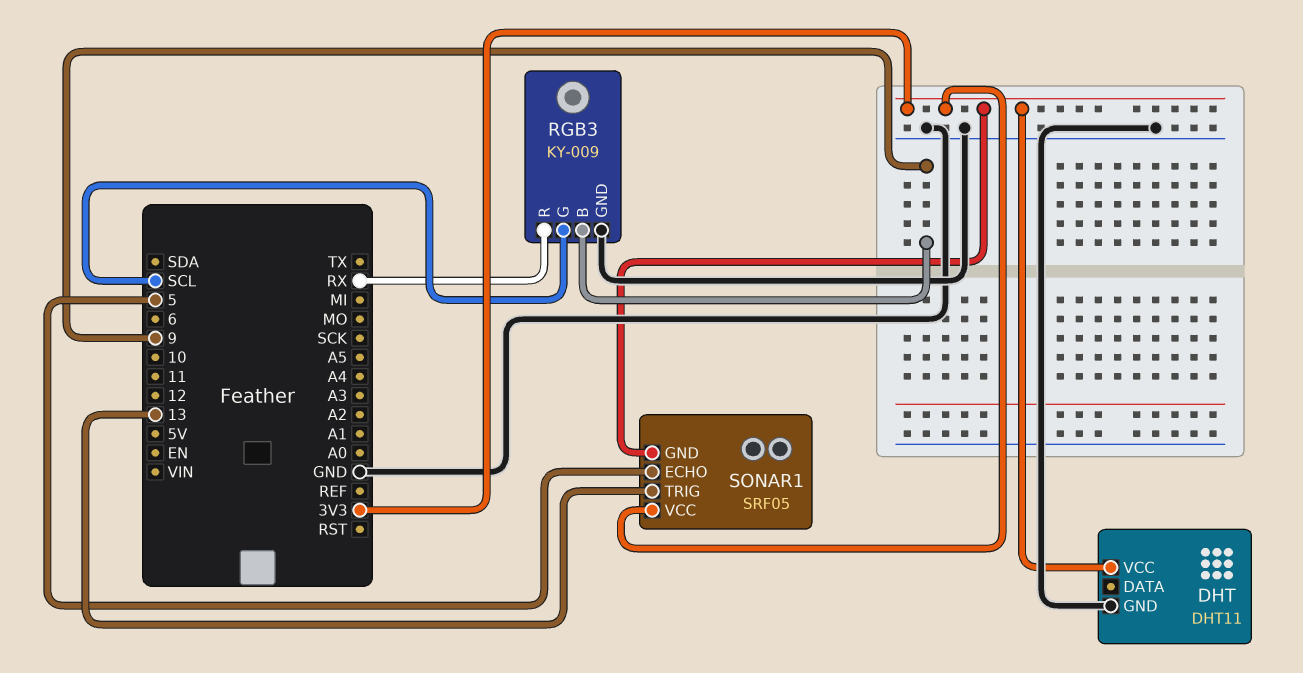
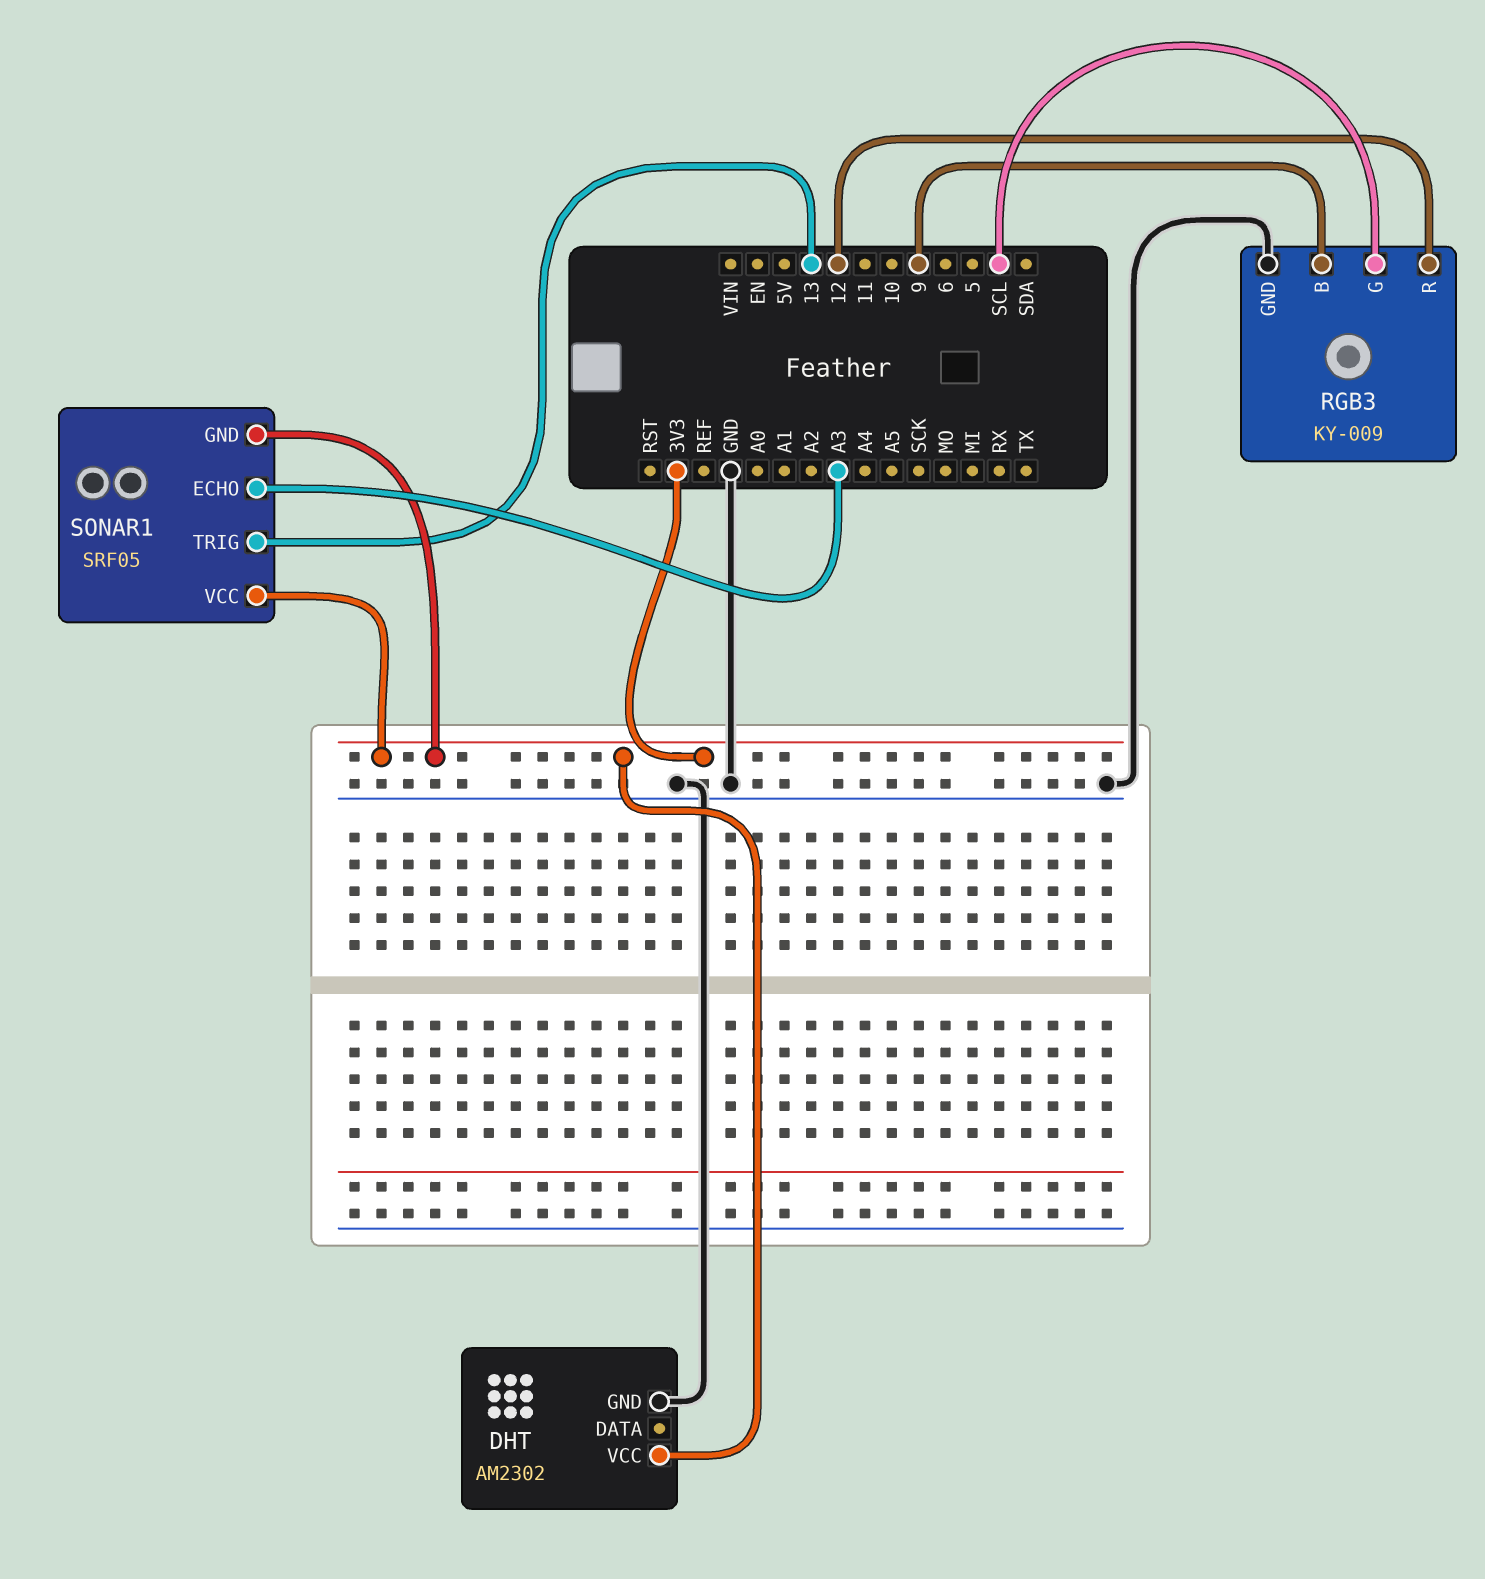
DHT: DHT11 -> AM2302
RGB3 pin R: RX -> 12
SONAR1 pin ECHO: 5 -> A3

